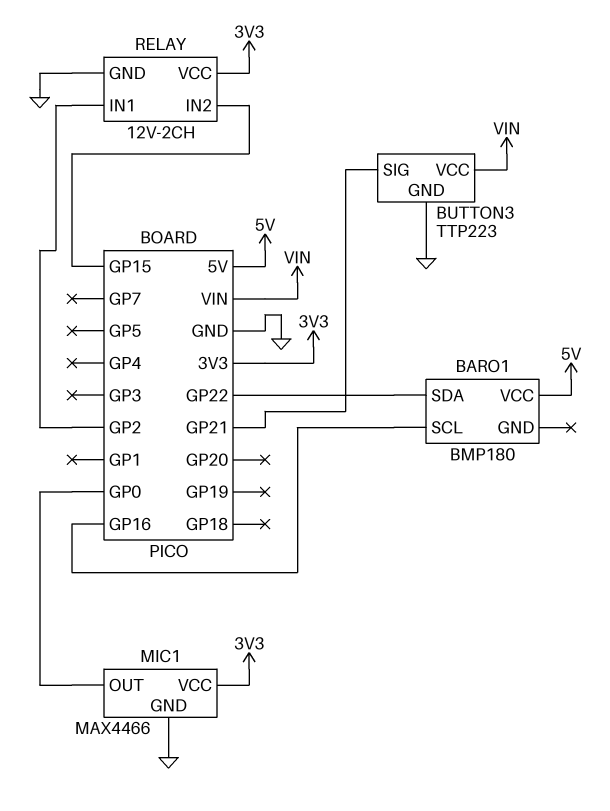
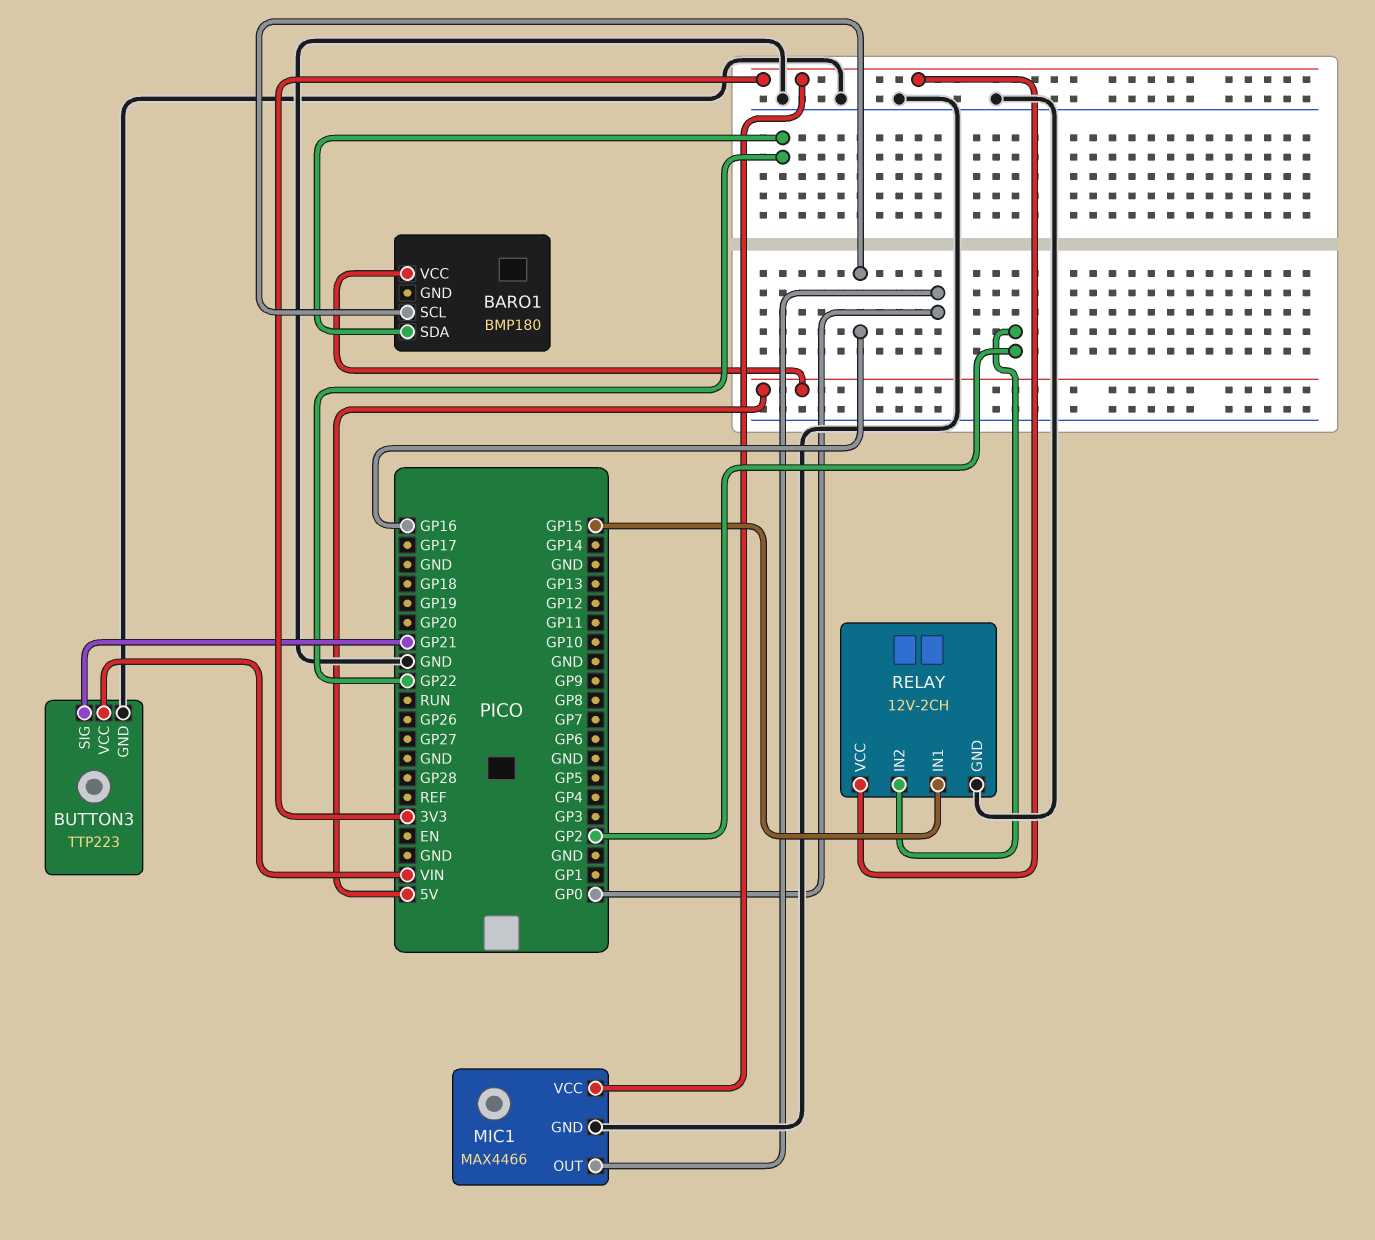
RELAY pin IN1: GP2 -> GP15
RELAY pin IN2: GP15 -> GP2

